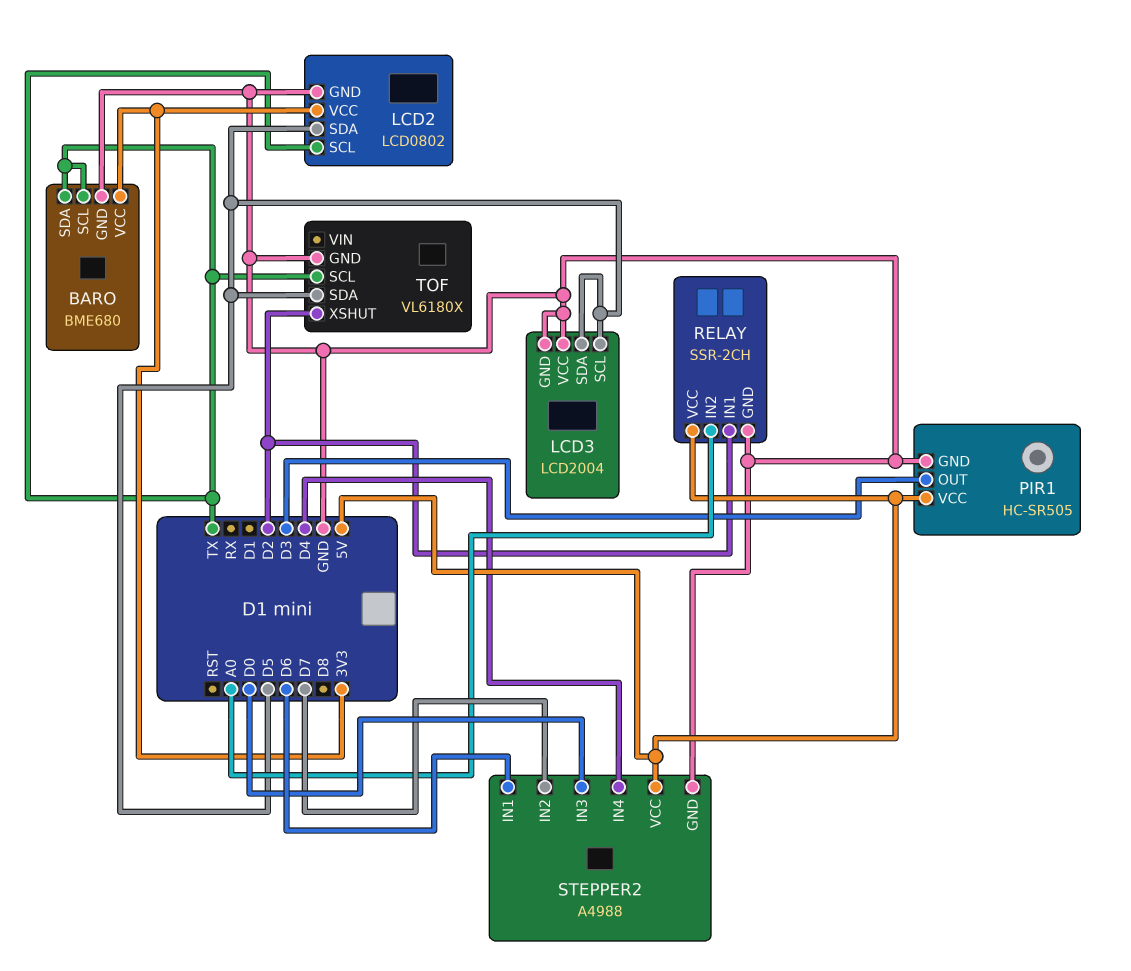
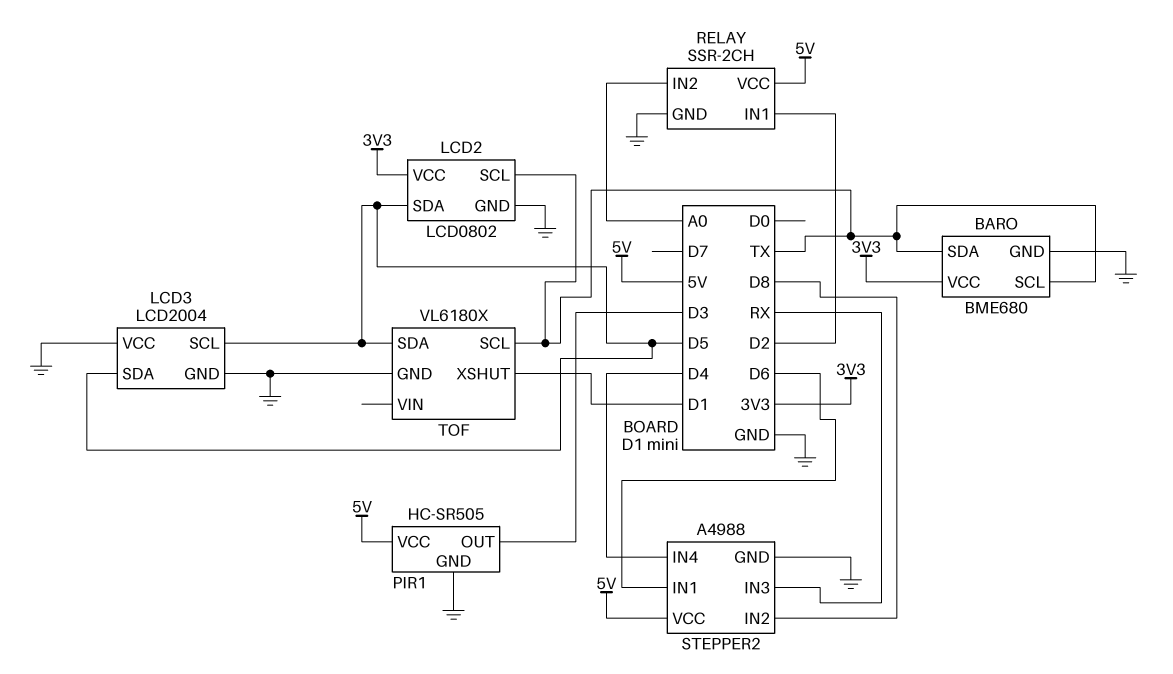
STEPPER2 pin IN2: D7 -> D8
STEPPER2 pin IN3: D0 -> RX
TOF pin XSHUT: D2 -> D1

